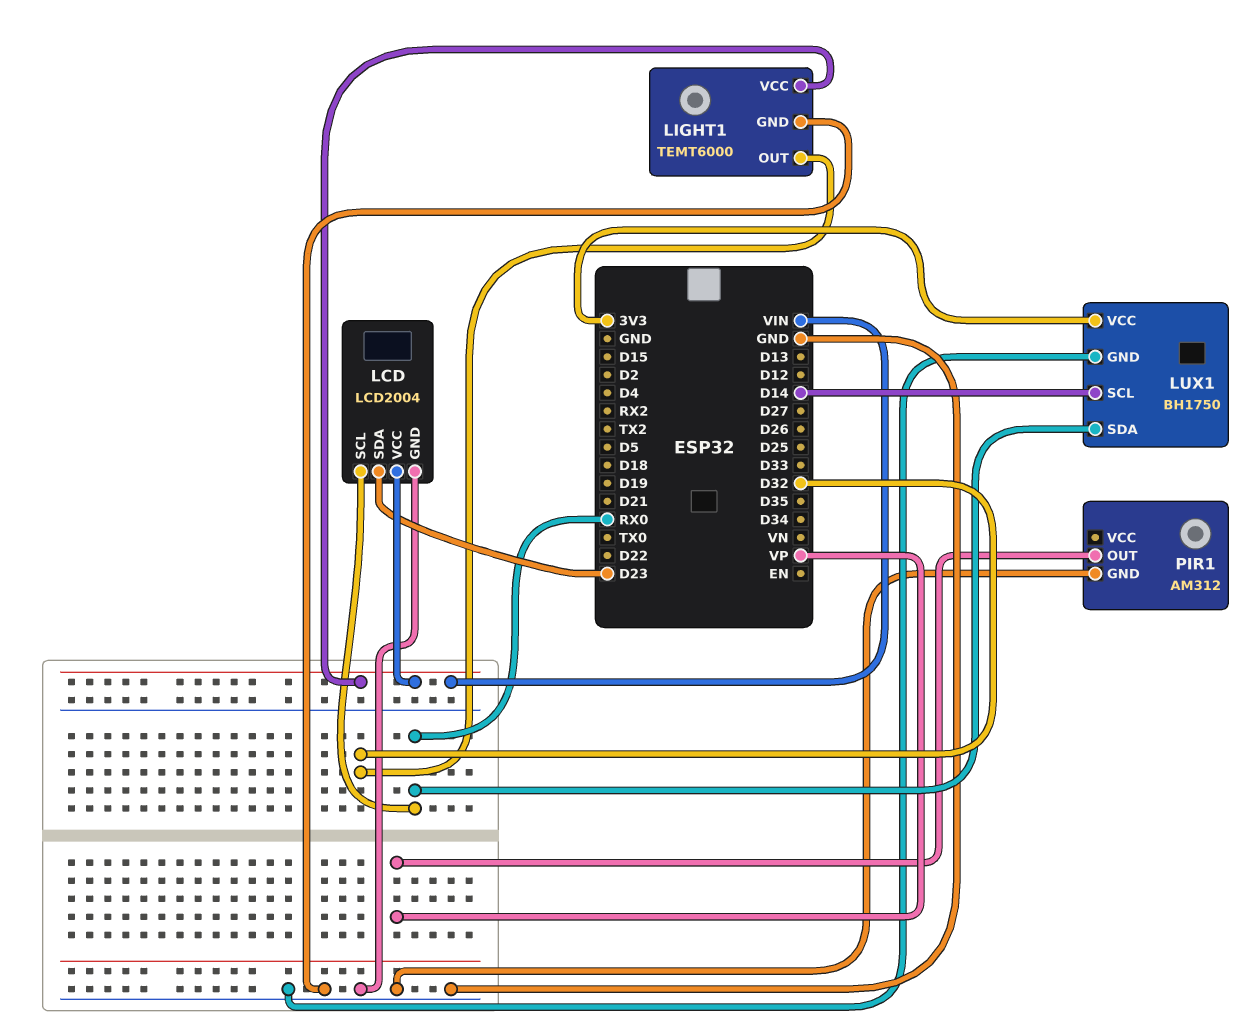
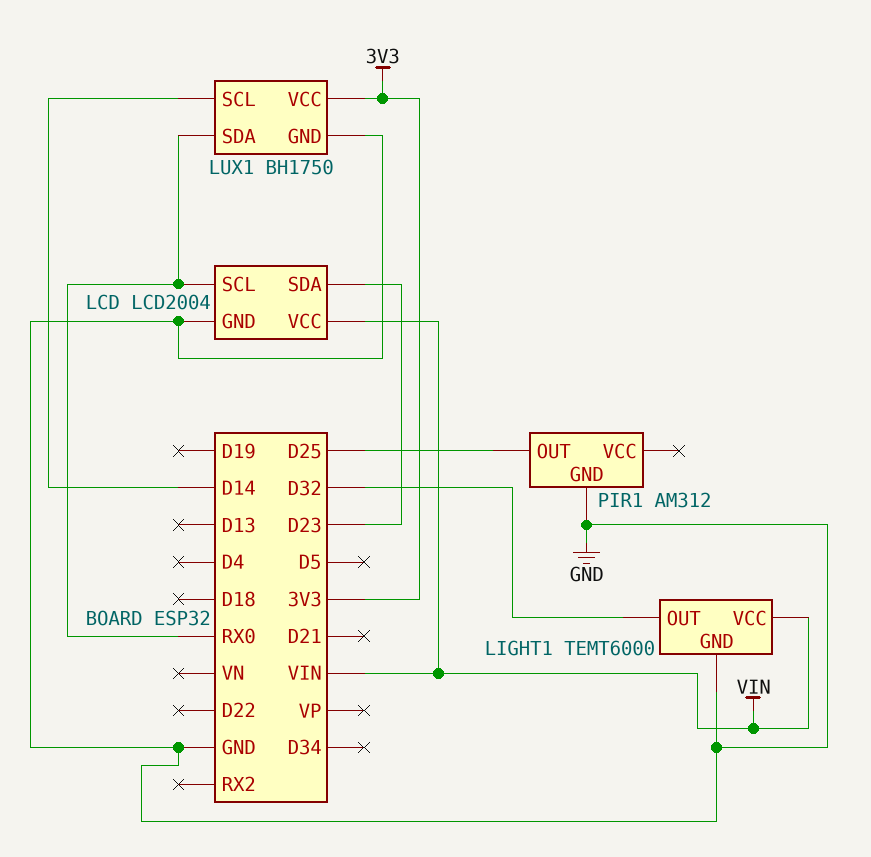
PIR1 pin OUT: VP -> D25

